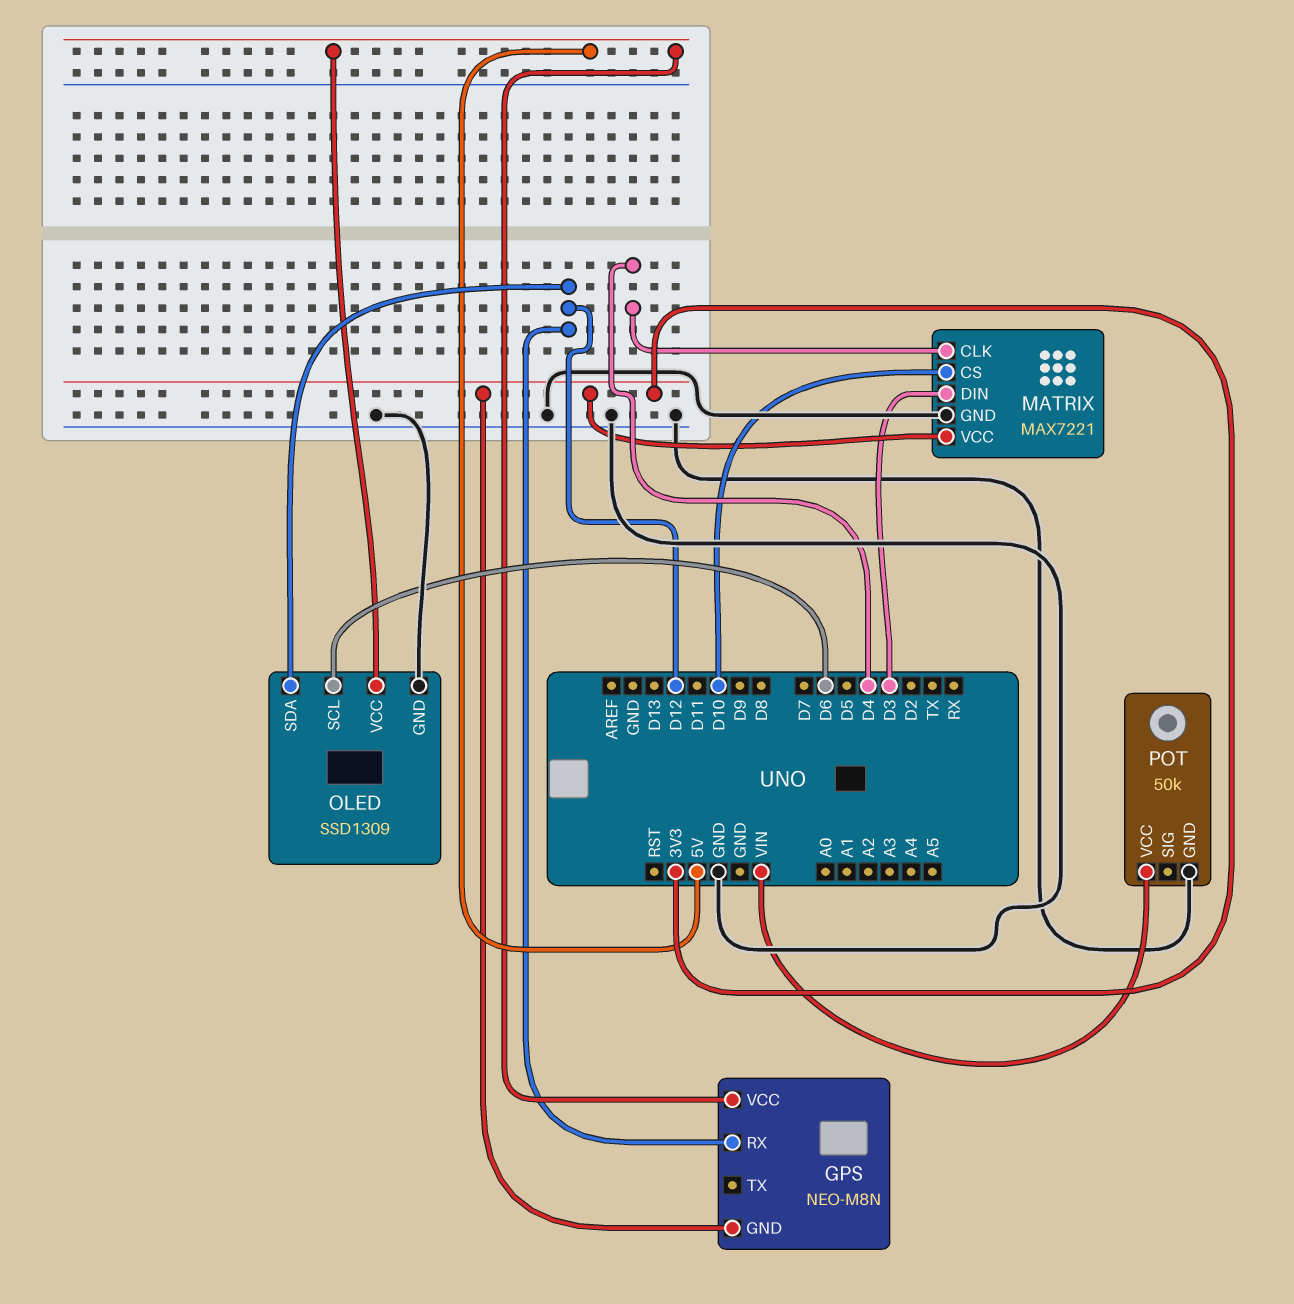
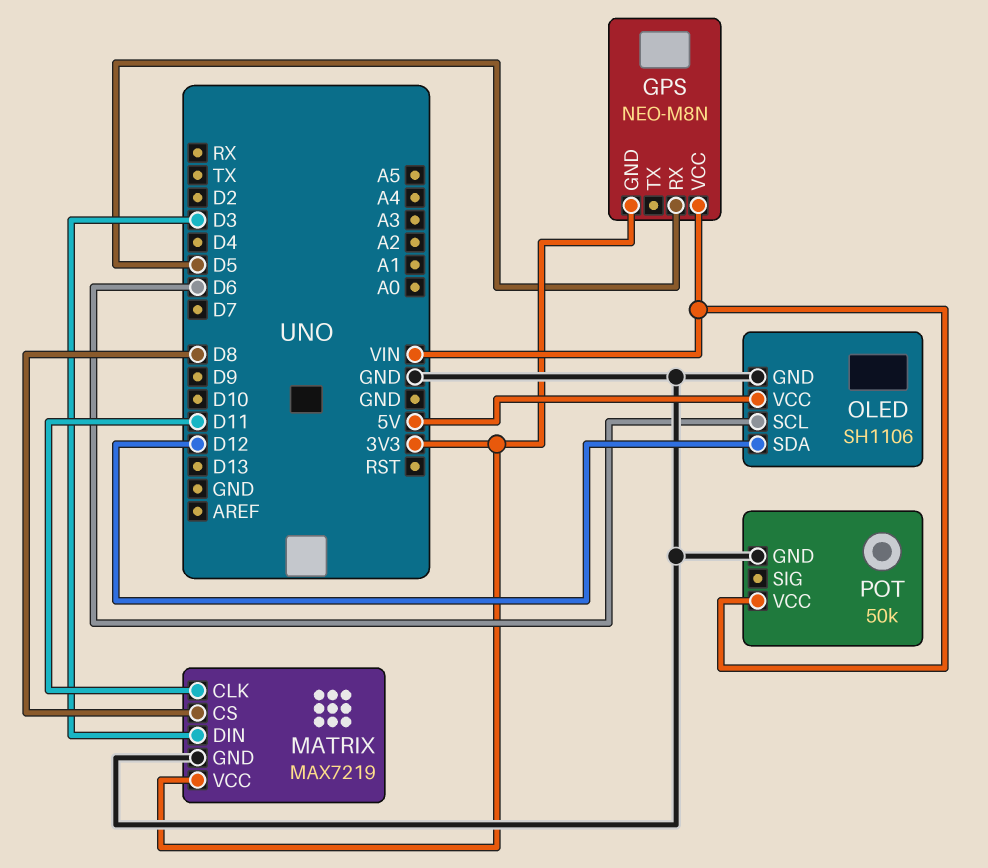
GPS pin RX: D12 -> D5
GPS pin VCC: 5V -> VIN
MATRIX: MAX7221 -> MAX7219
MATRIX pin CLK: D4 -> D11
MATRIX pin CS: D10 -> D8
OLED: SSD1309 -> SH1106

